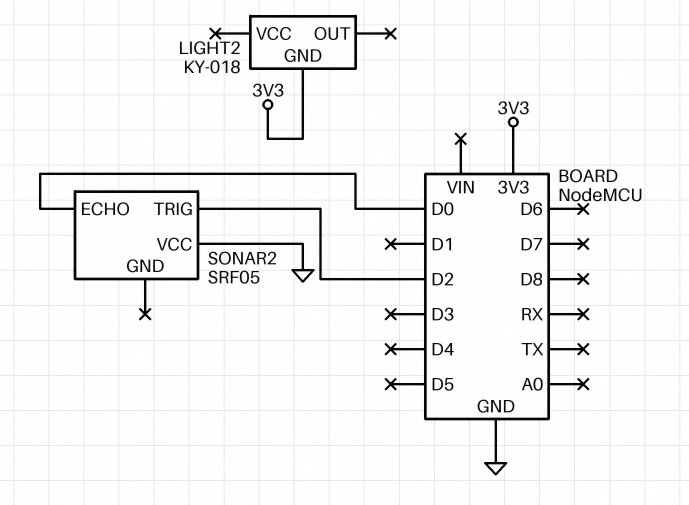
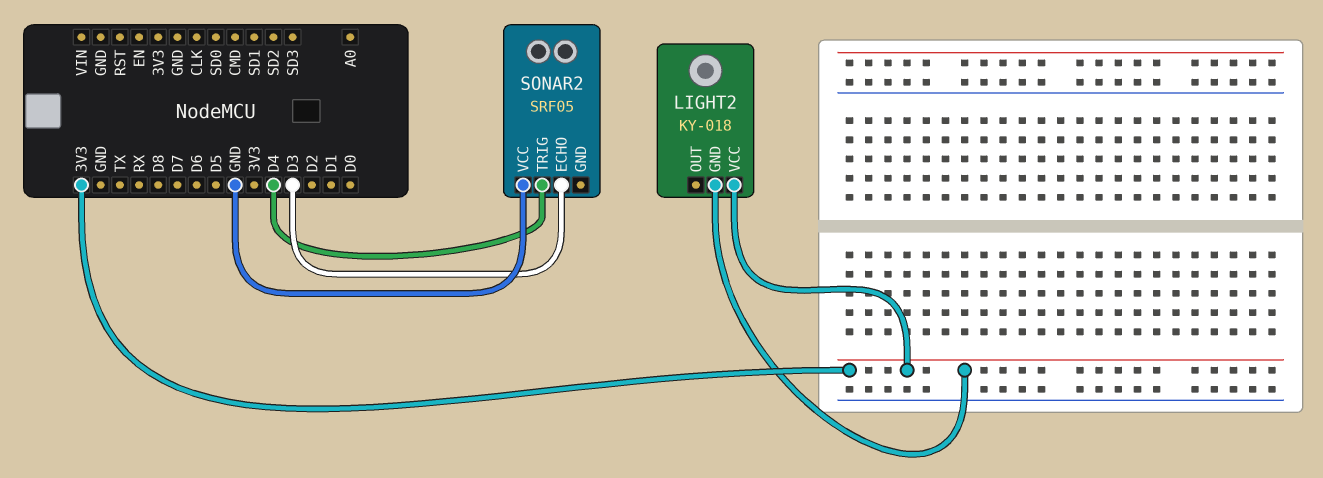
LIGHT2 pin VCC: none -> 3V3
SONAR2 pin ECHO: D0 -> D3
SONAR2 pin TRIG: D2 -> D4

